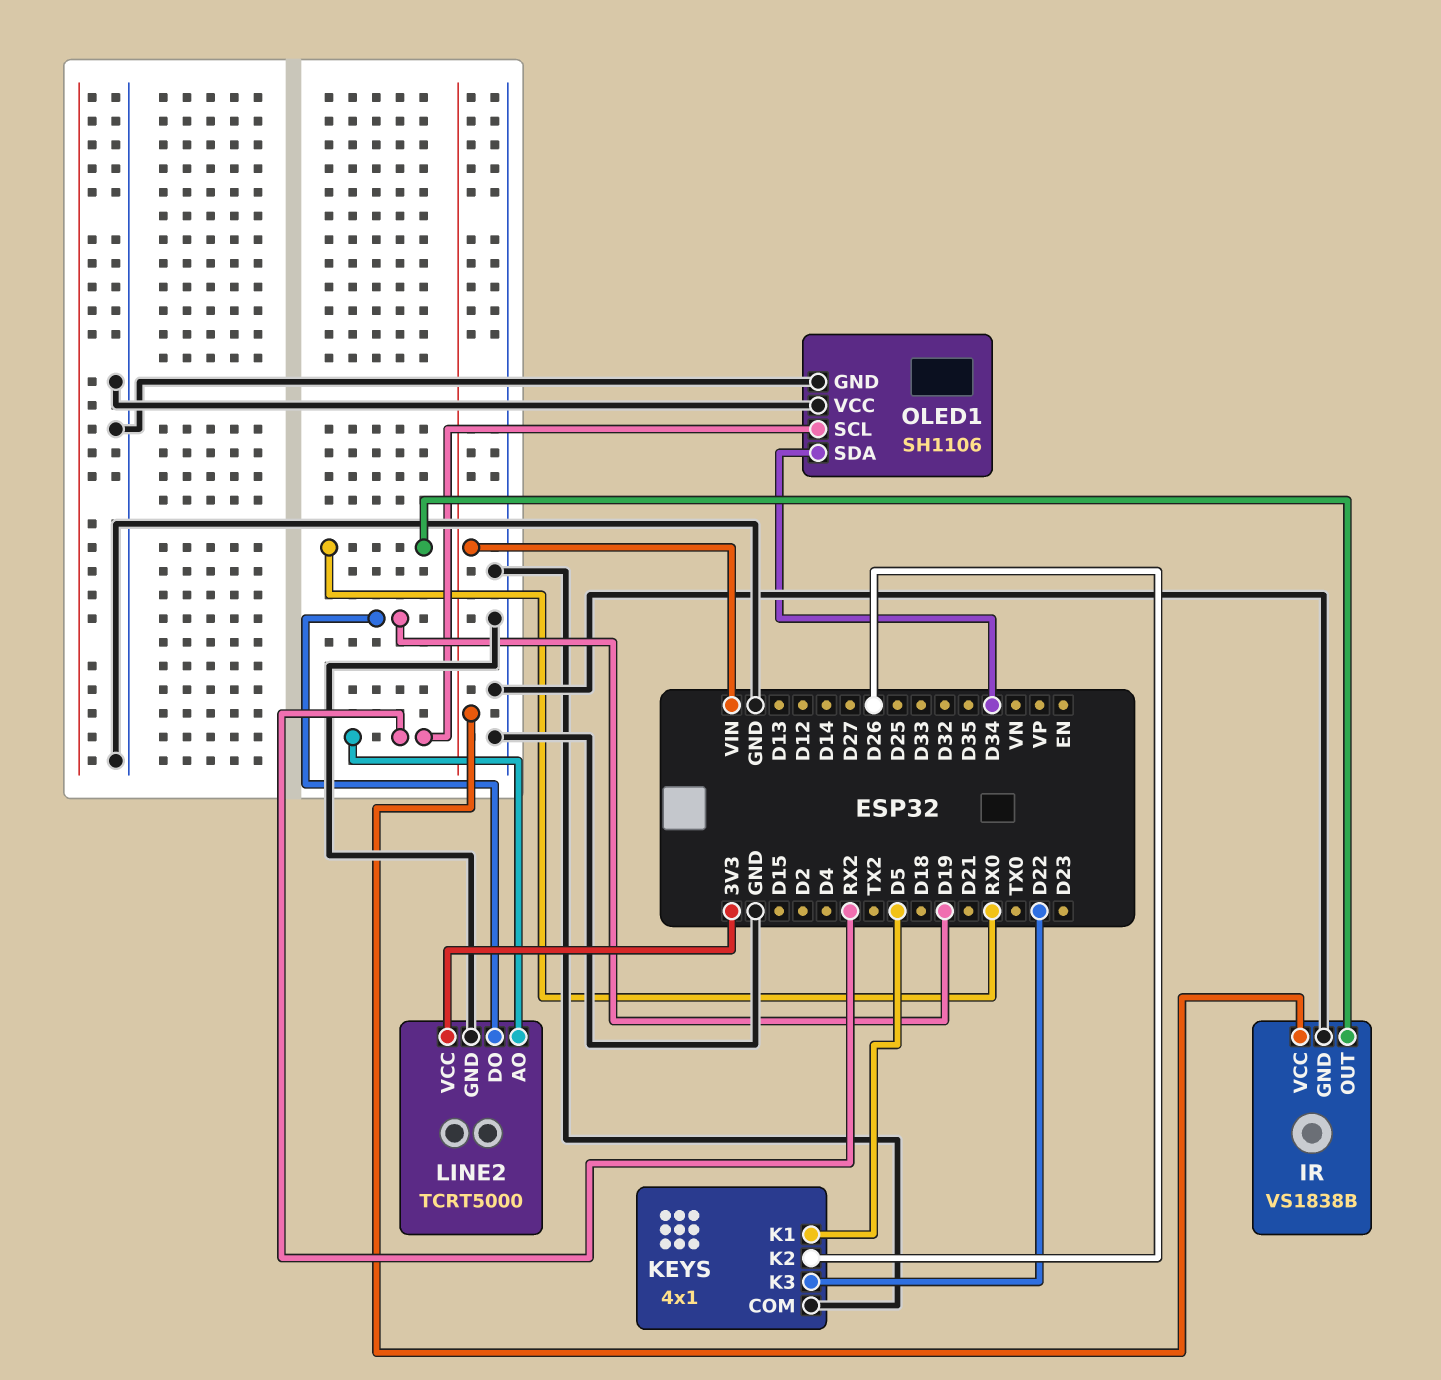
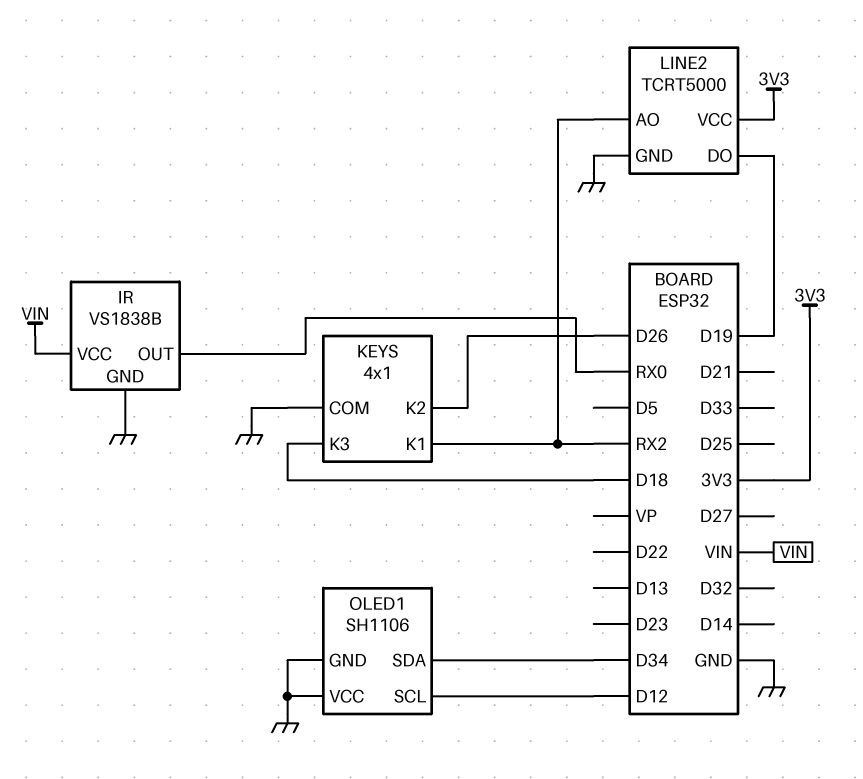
KEYS pin K1: D5 -> RX2
KEYS pin K3: D22 -> D18
OLED1 pin SCL: RX2 -> D12

